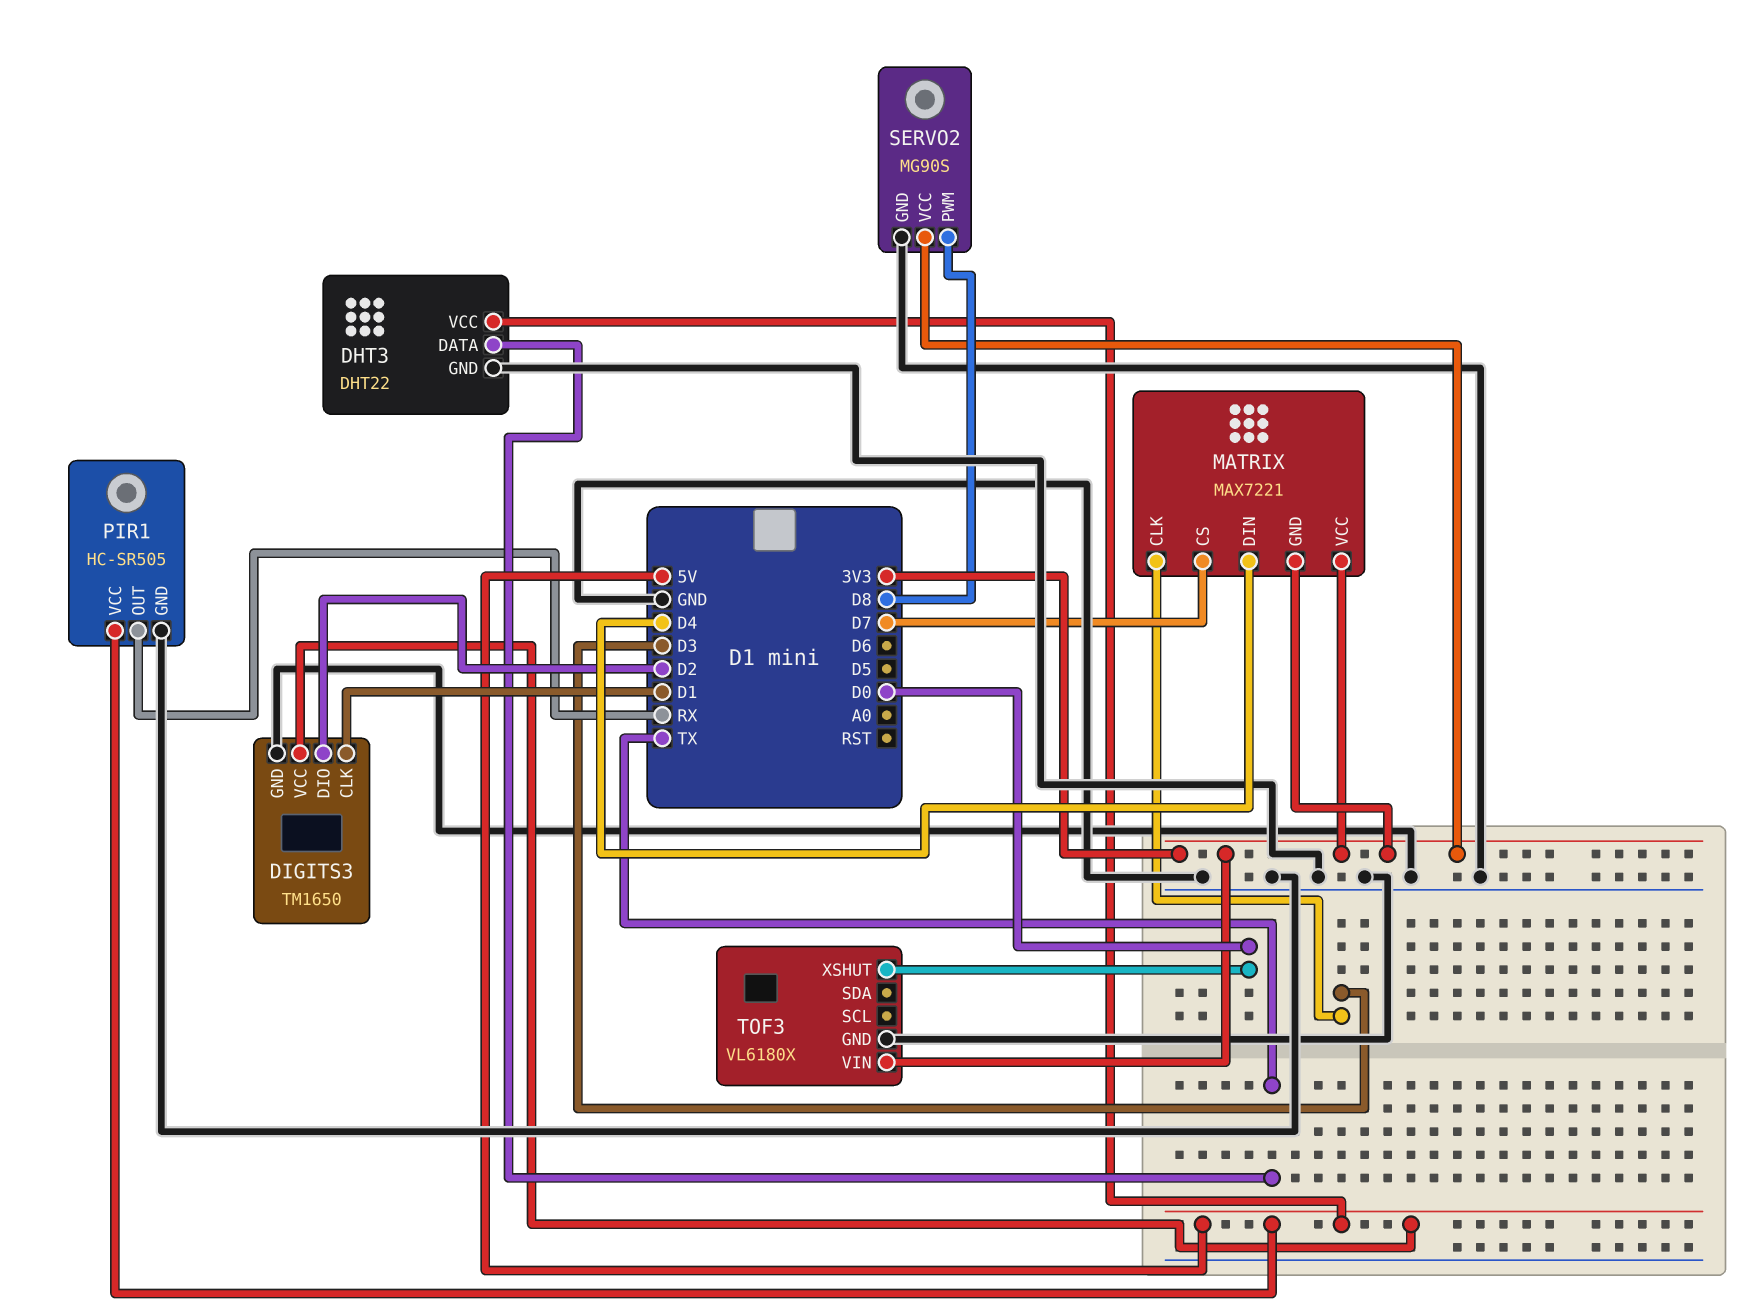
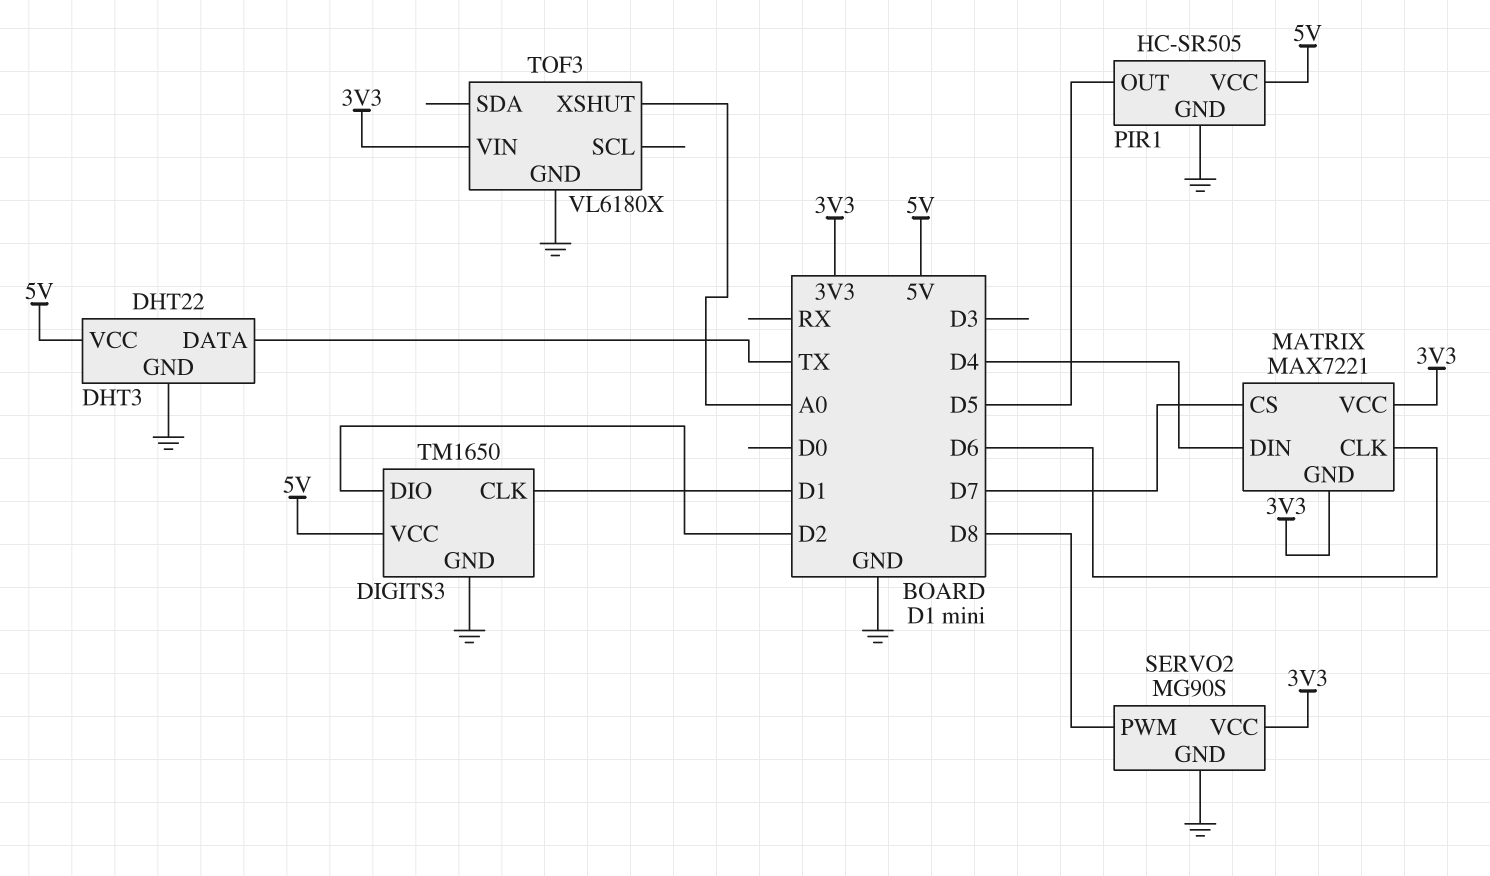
MATRIX pin CLK: D3 -> D6
PIR1 pin OUT: RX -> D5
TOF3 pin XSHUT: D0 -> A0

